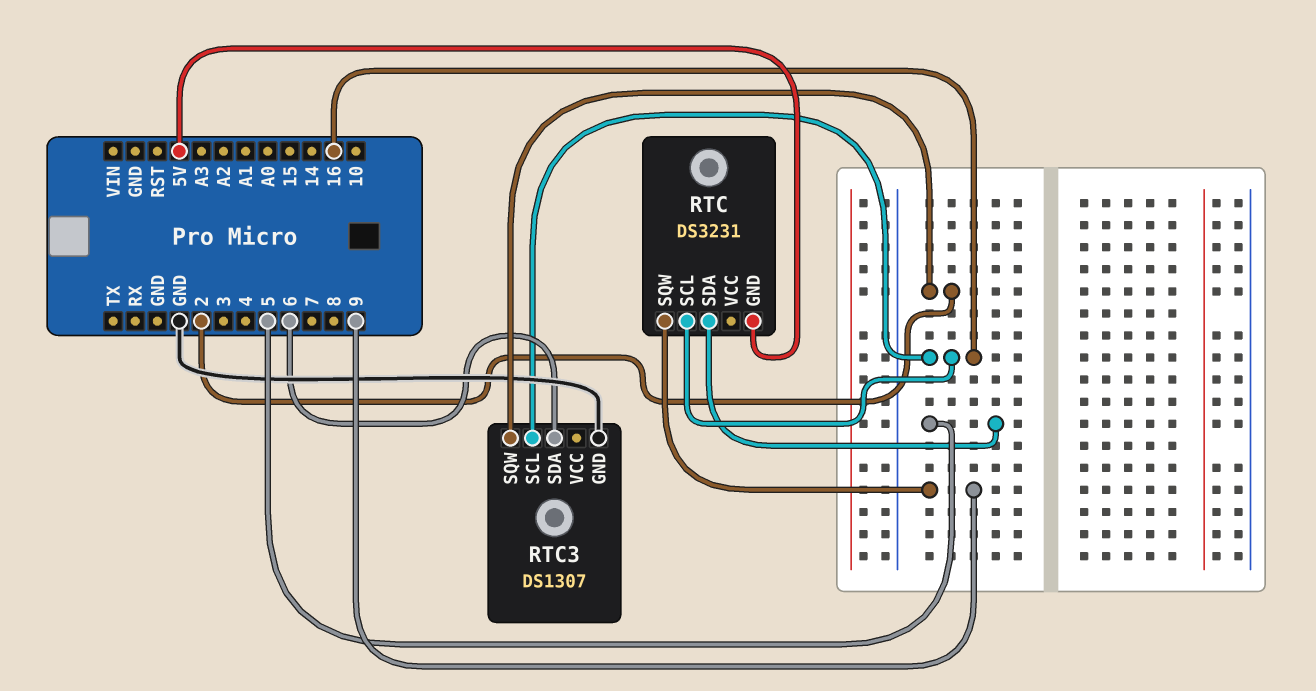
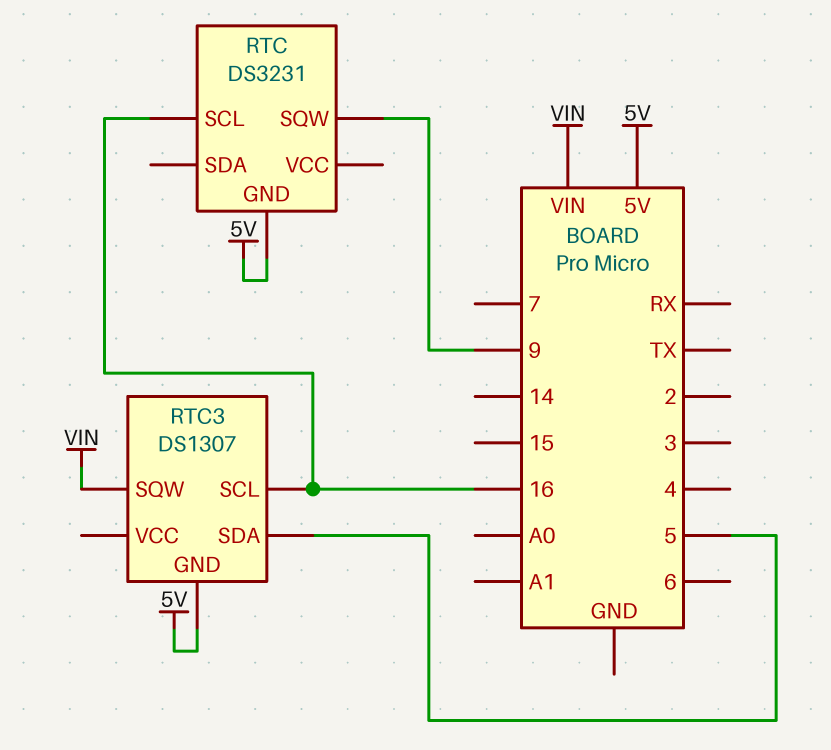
RTC pin SDA: 5 -> none
RTC3 pin GND: GND -> 5V
RTC3 pin SDA: 6 -> 5
RTC3 pin SQW: 2 -> VIN

